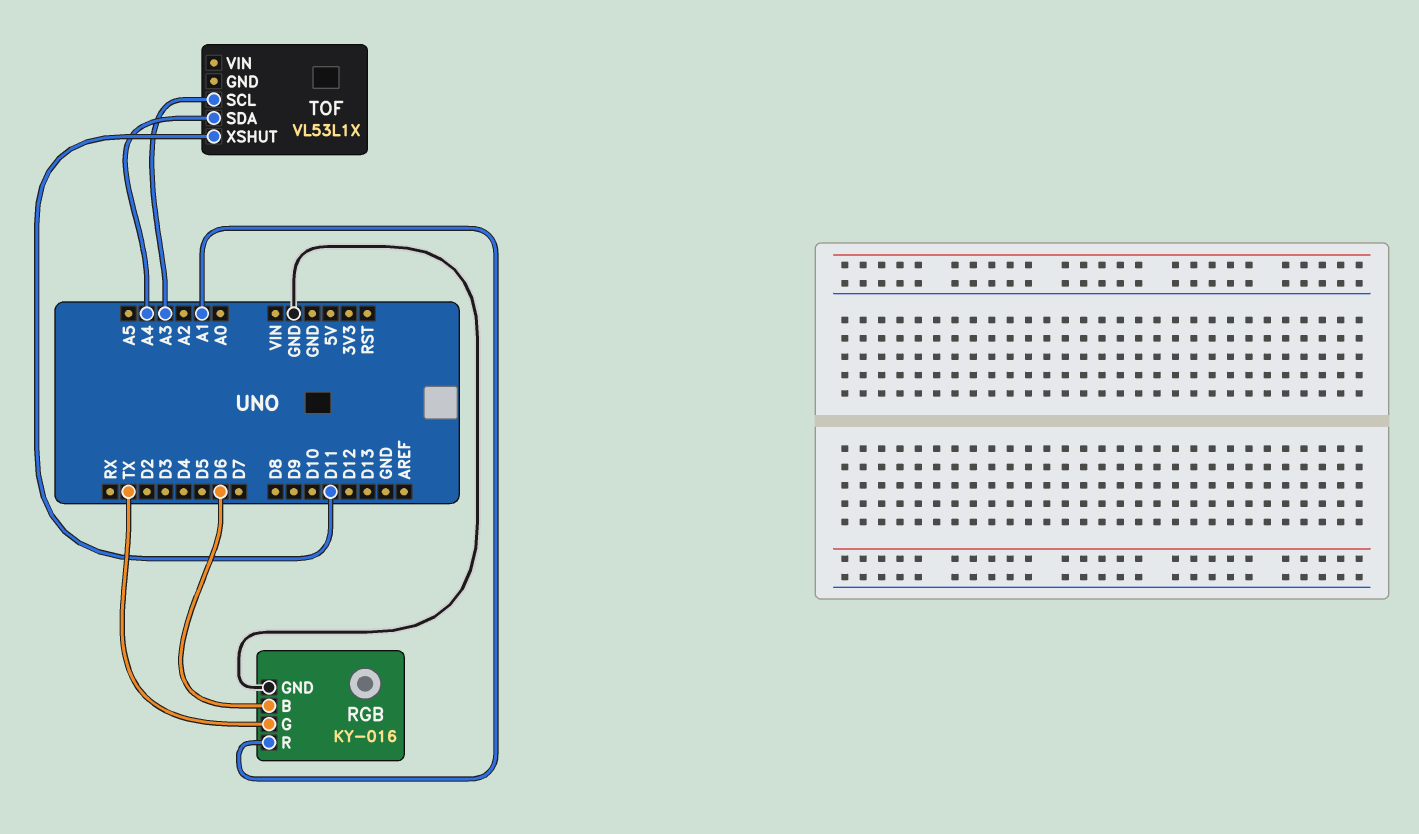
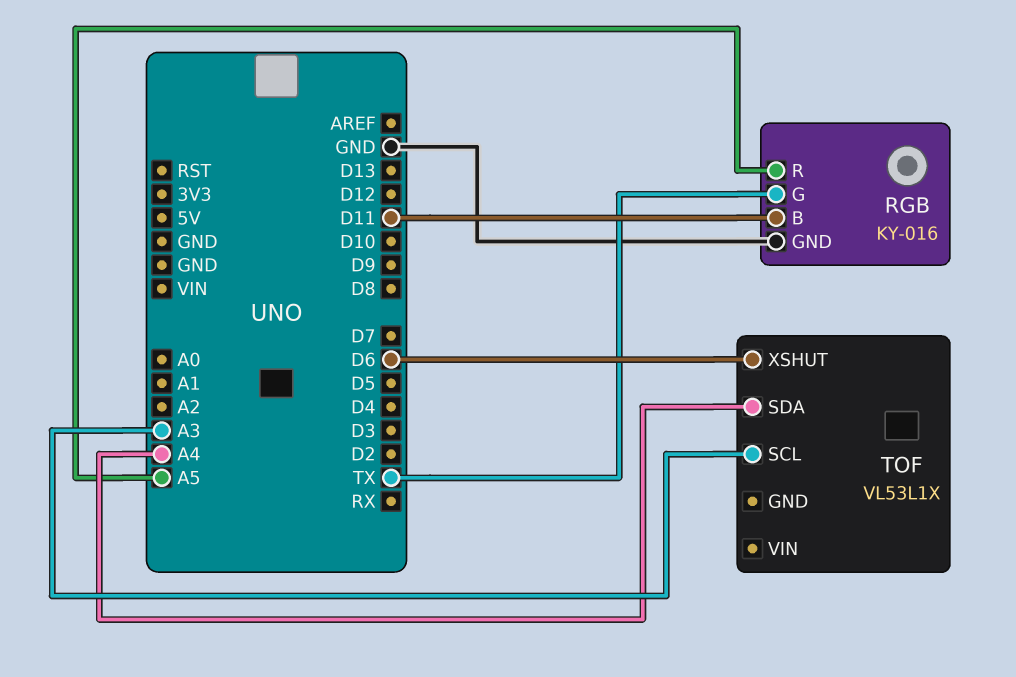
RGB pin B: D6 -> D11
RGB pin R: A1 -> A5
TOF pin XSHUT: D11 -> D6

